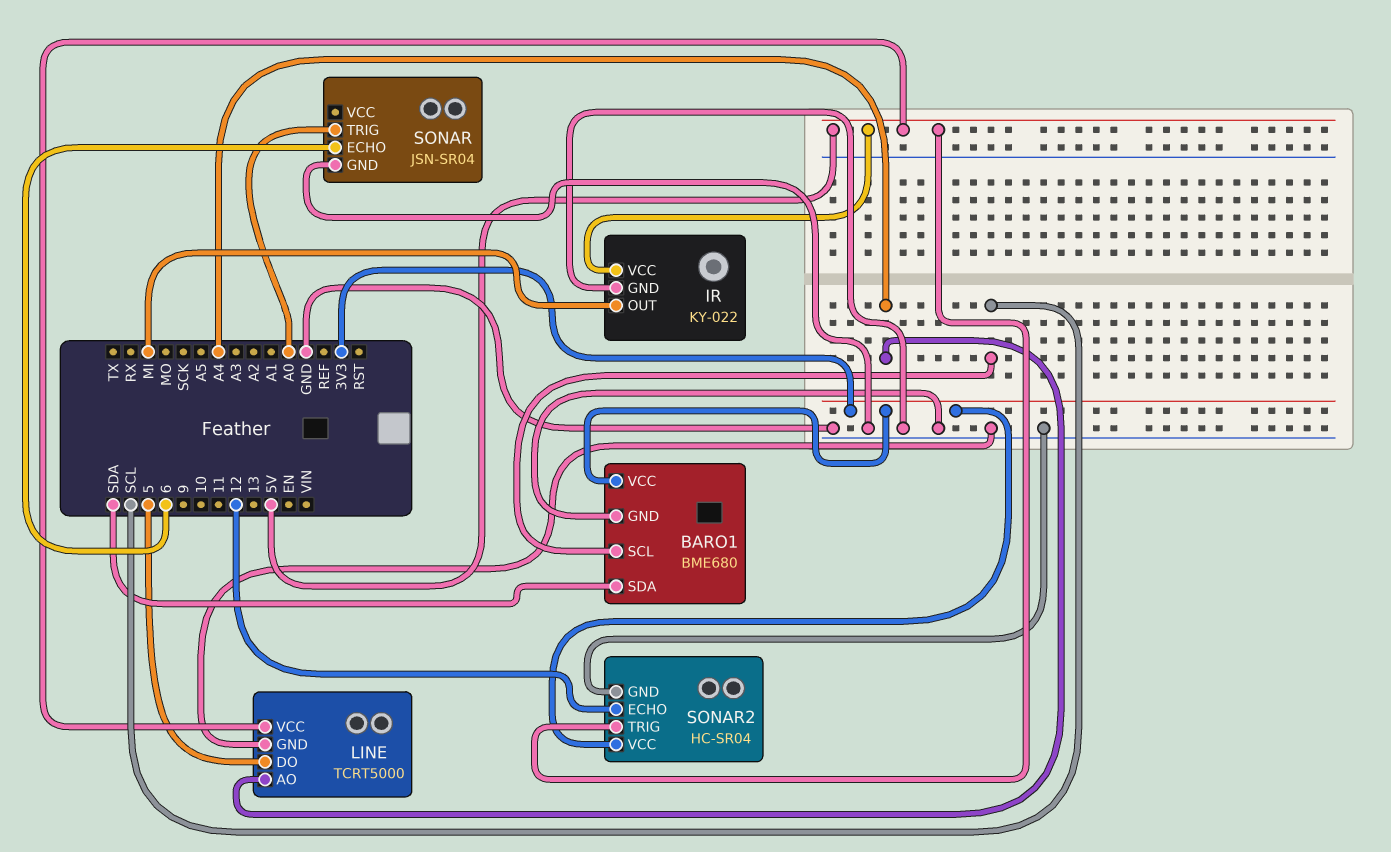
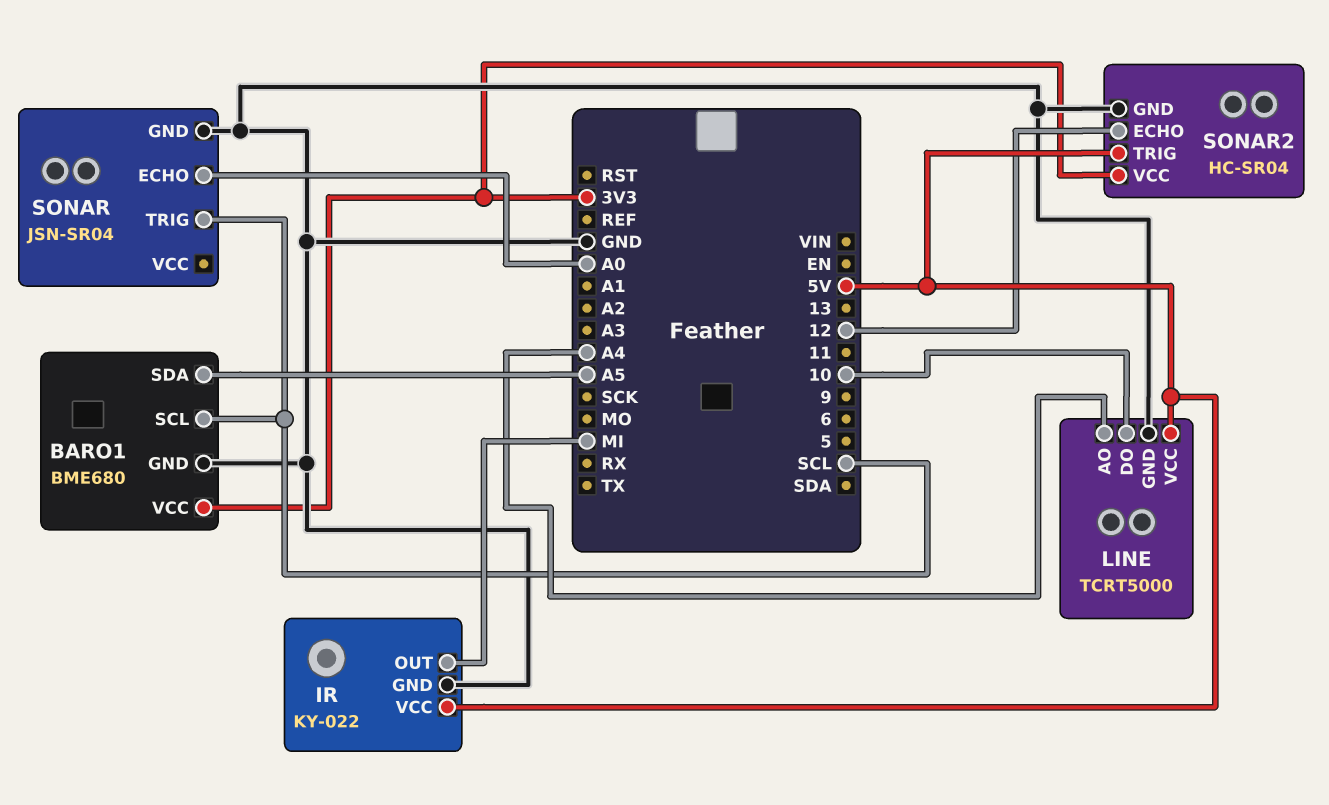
BARO1 pin SDA: SDA -> A5
LINE pin DO: 5 -> 10
SONAR pin ECHO: 6 -> A0
SONAR pin TRIG: A0 -> SCL

